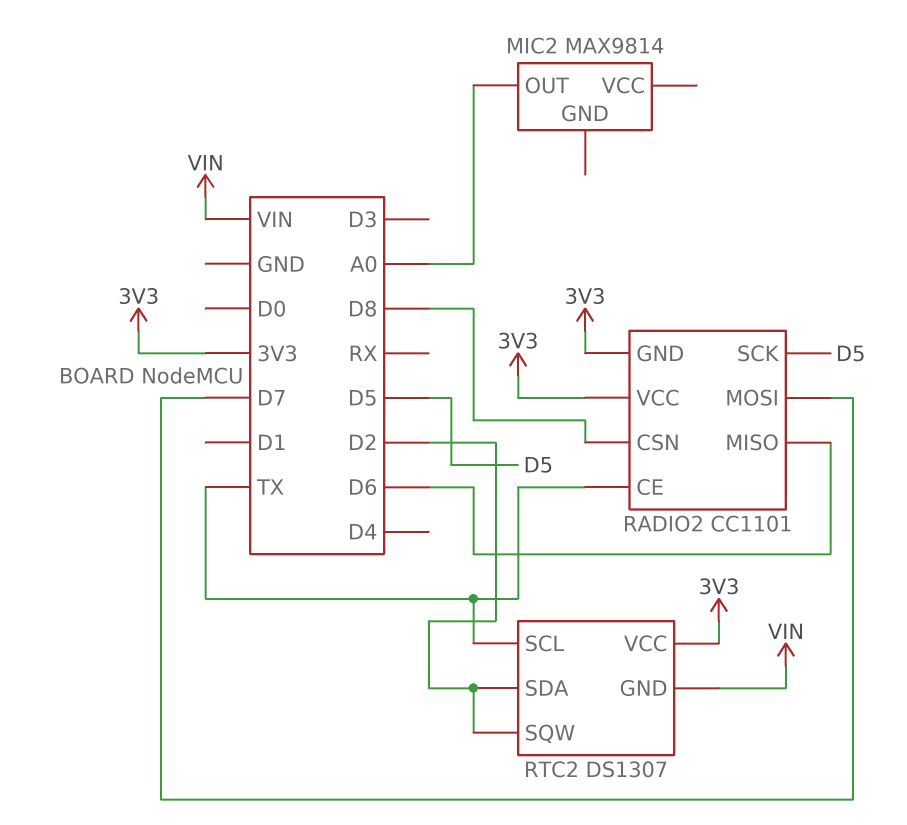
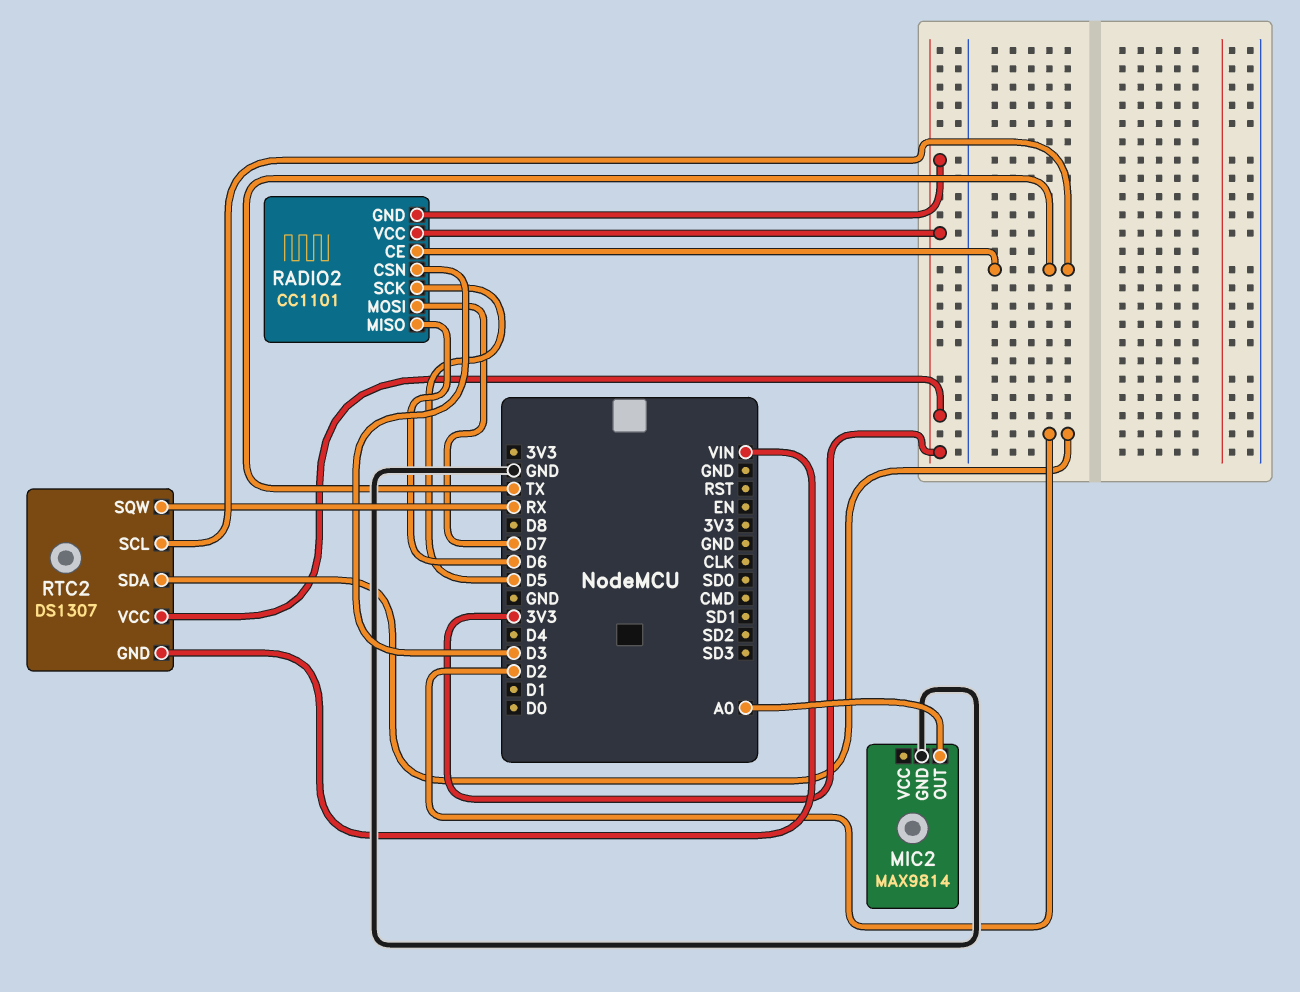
MIC2 pin GND: none -> GND
RADIO2 pin CSN: D8 -> D3
RTC2 pin SQW: D2 -> RX

